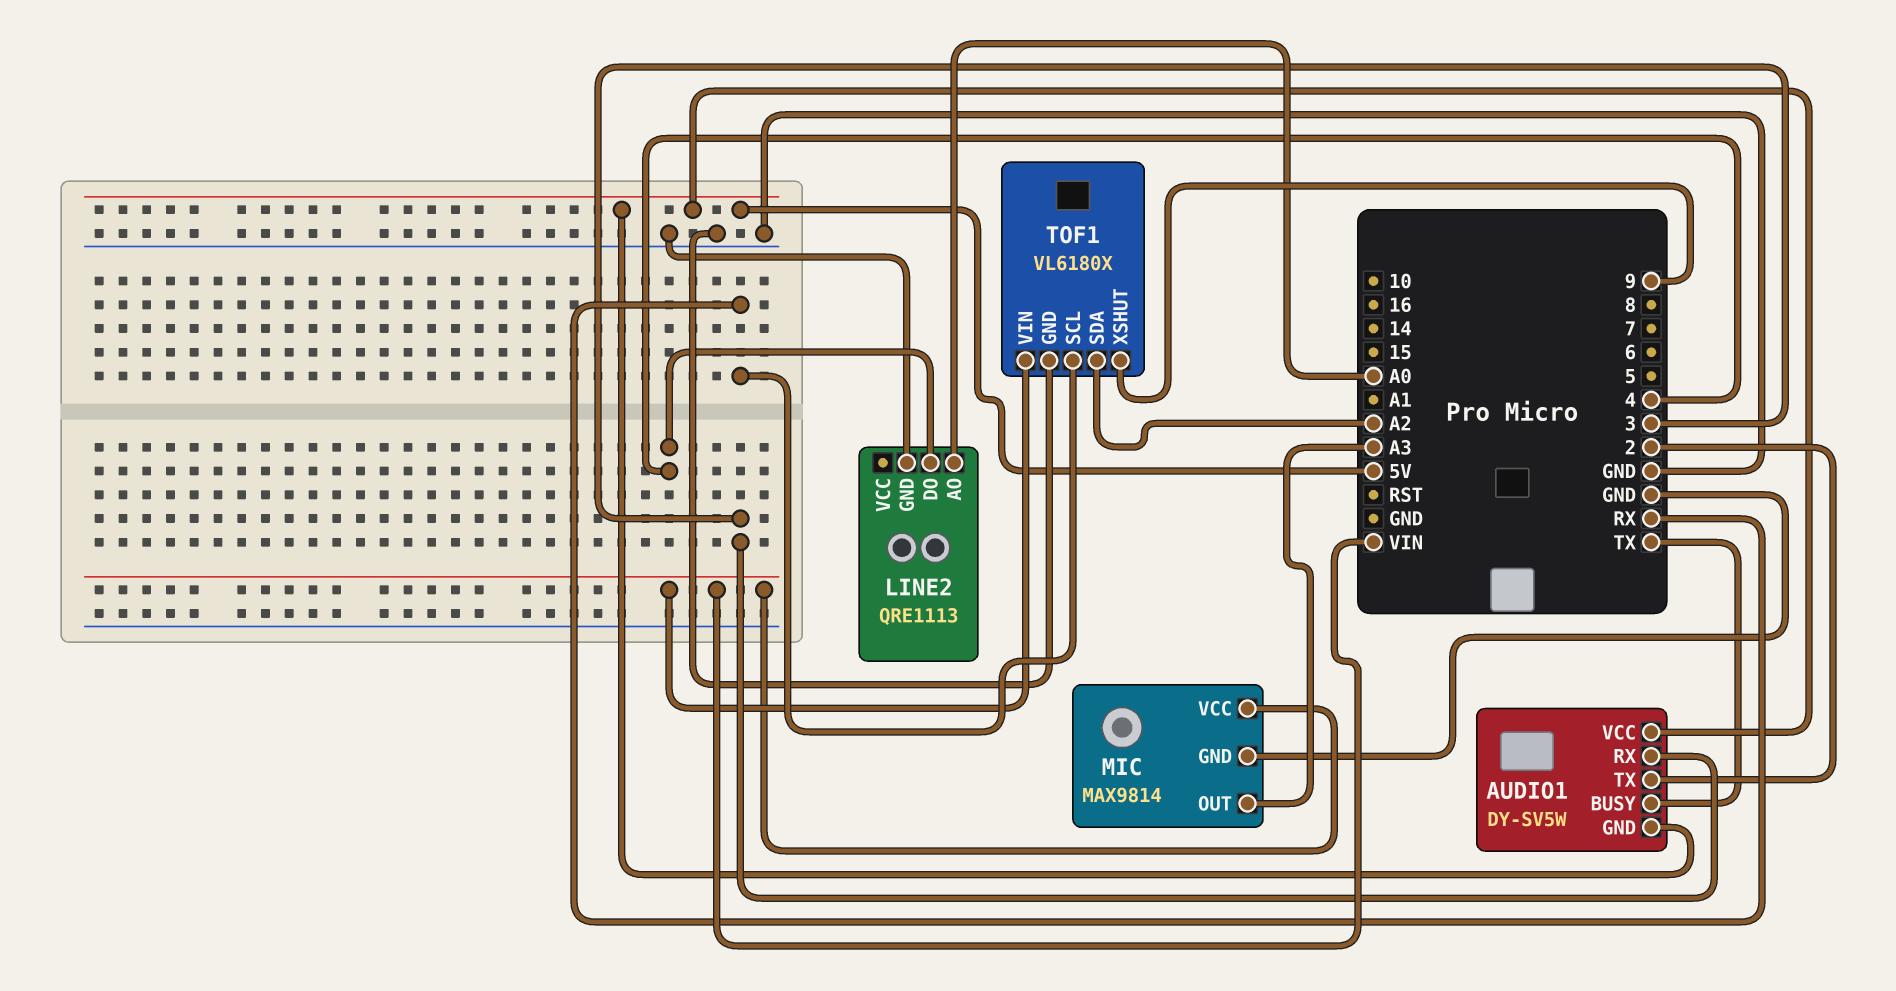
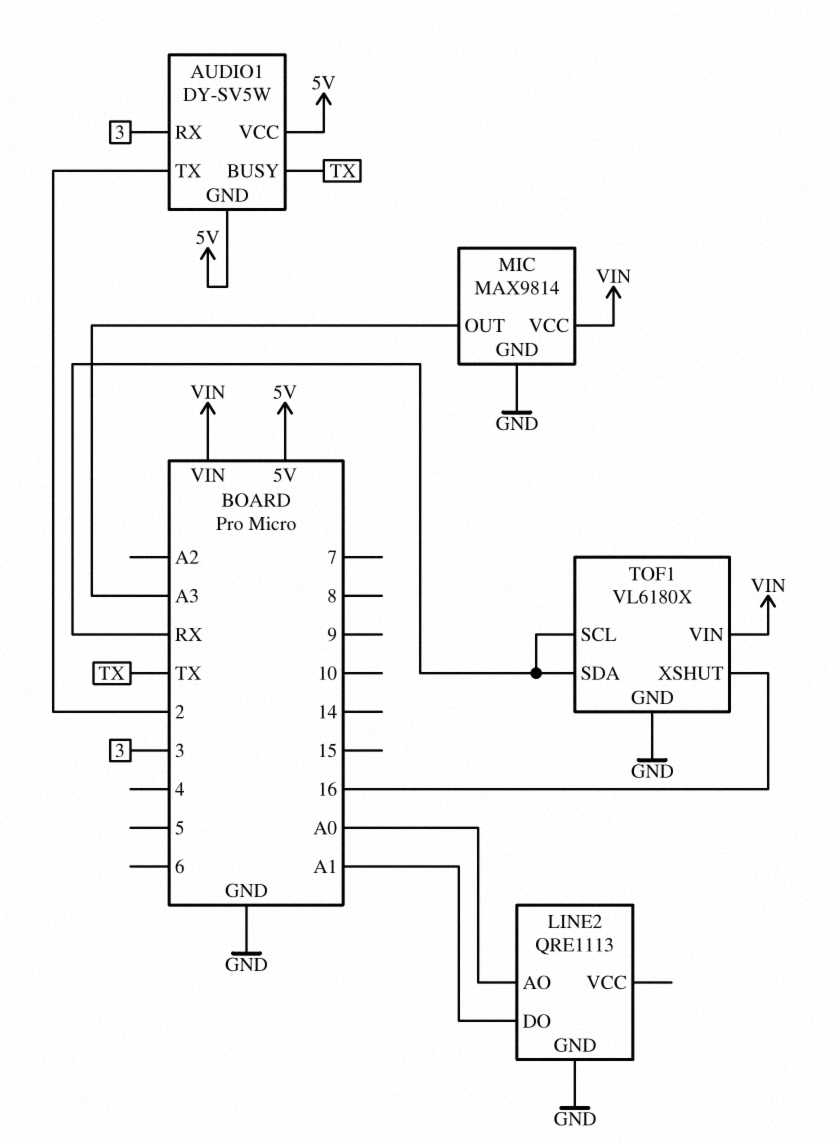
LINE2 pin DO: 4 -> A1
TOF1 pin SDA: A2 -> RX
TOF1 pin XSHUT: 9 -> 16

